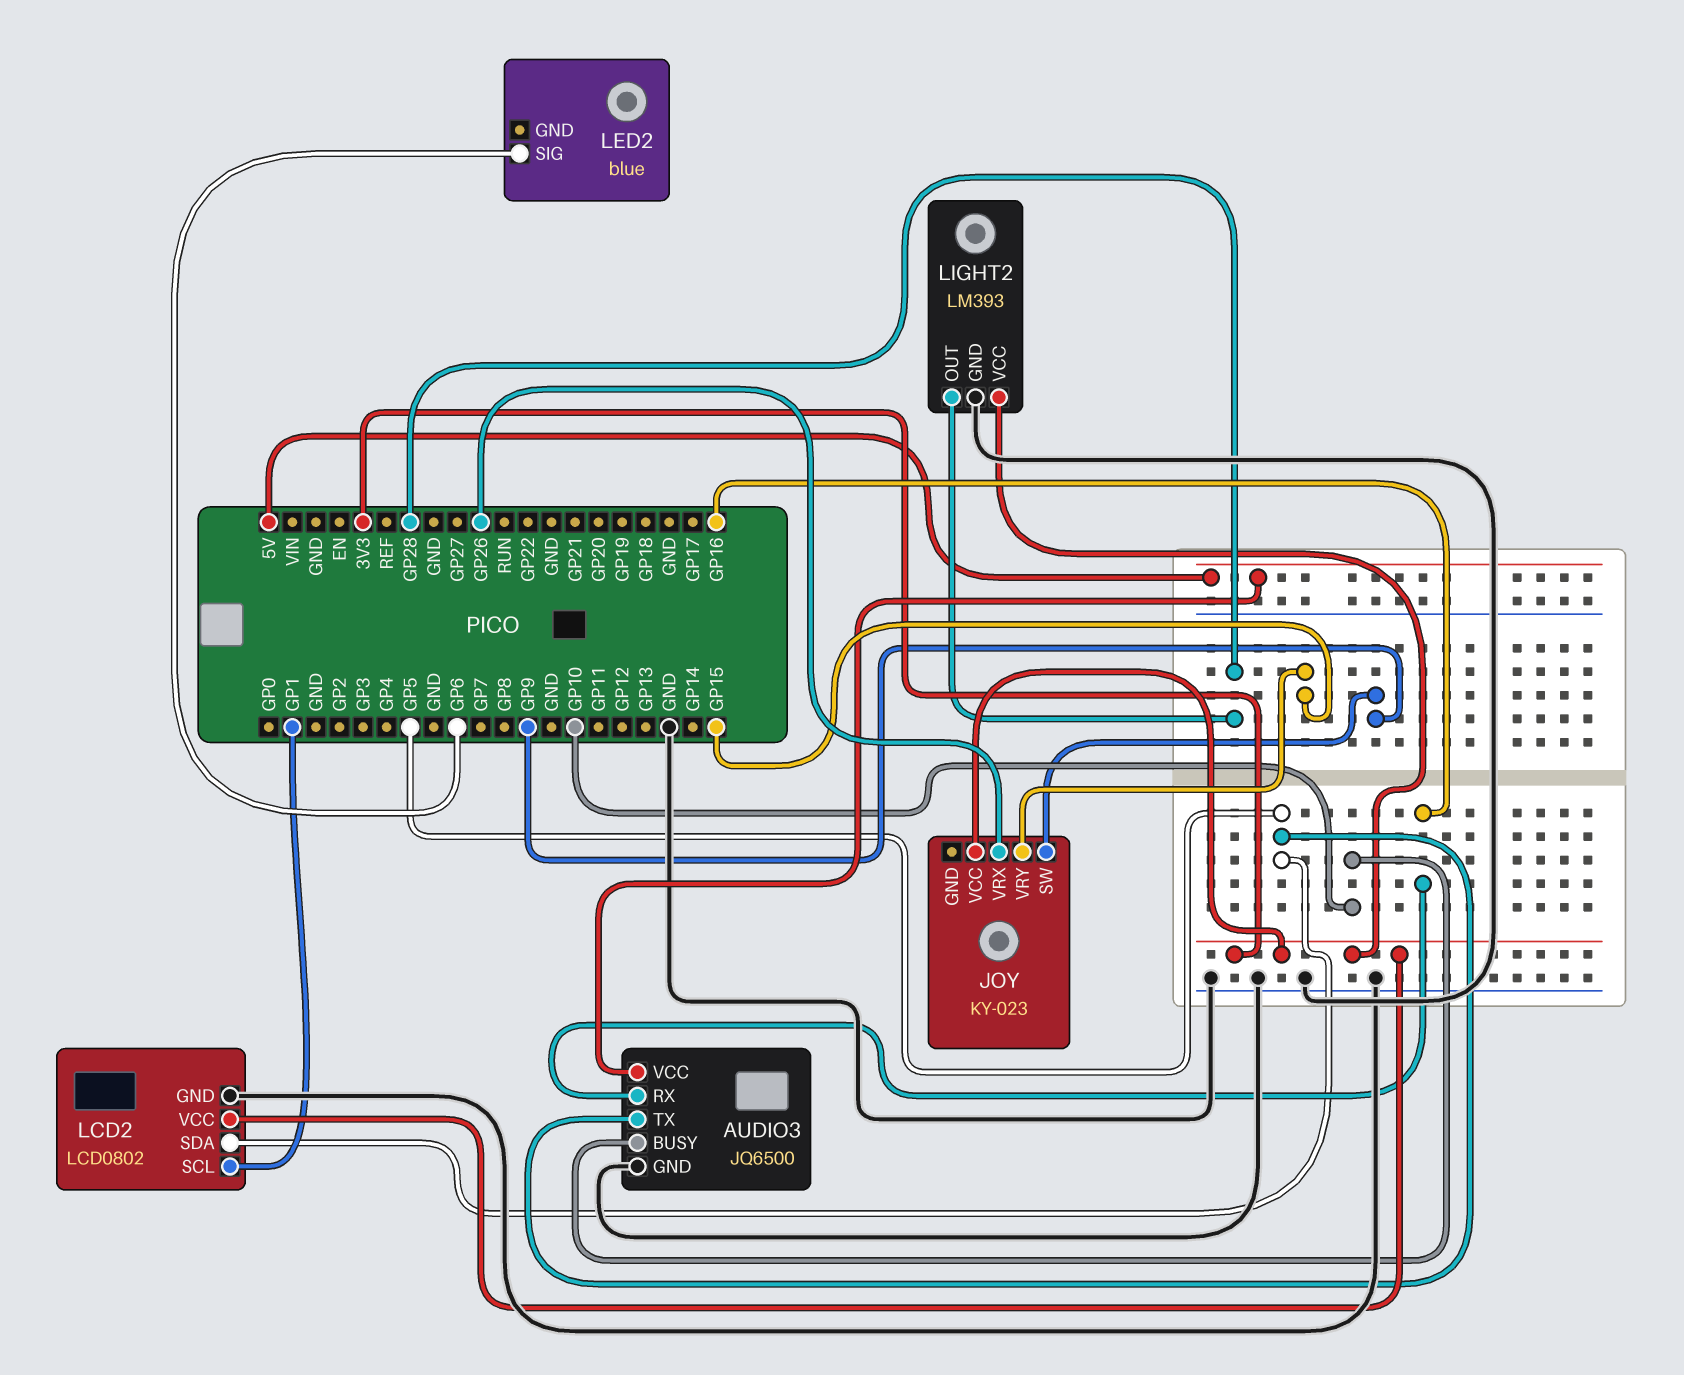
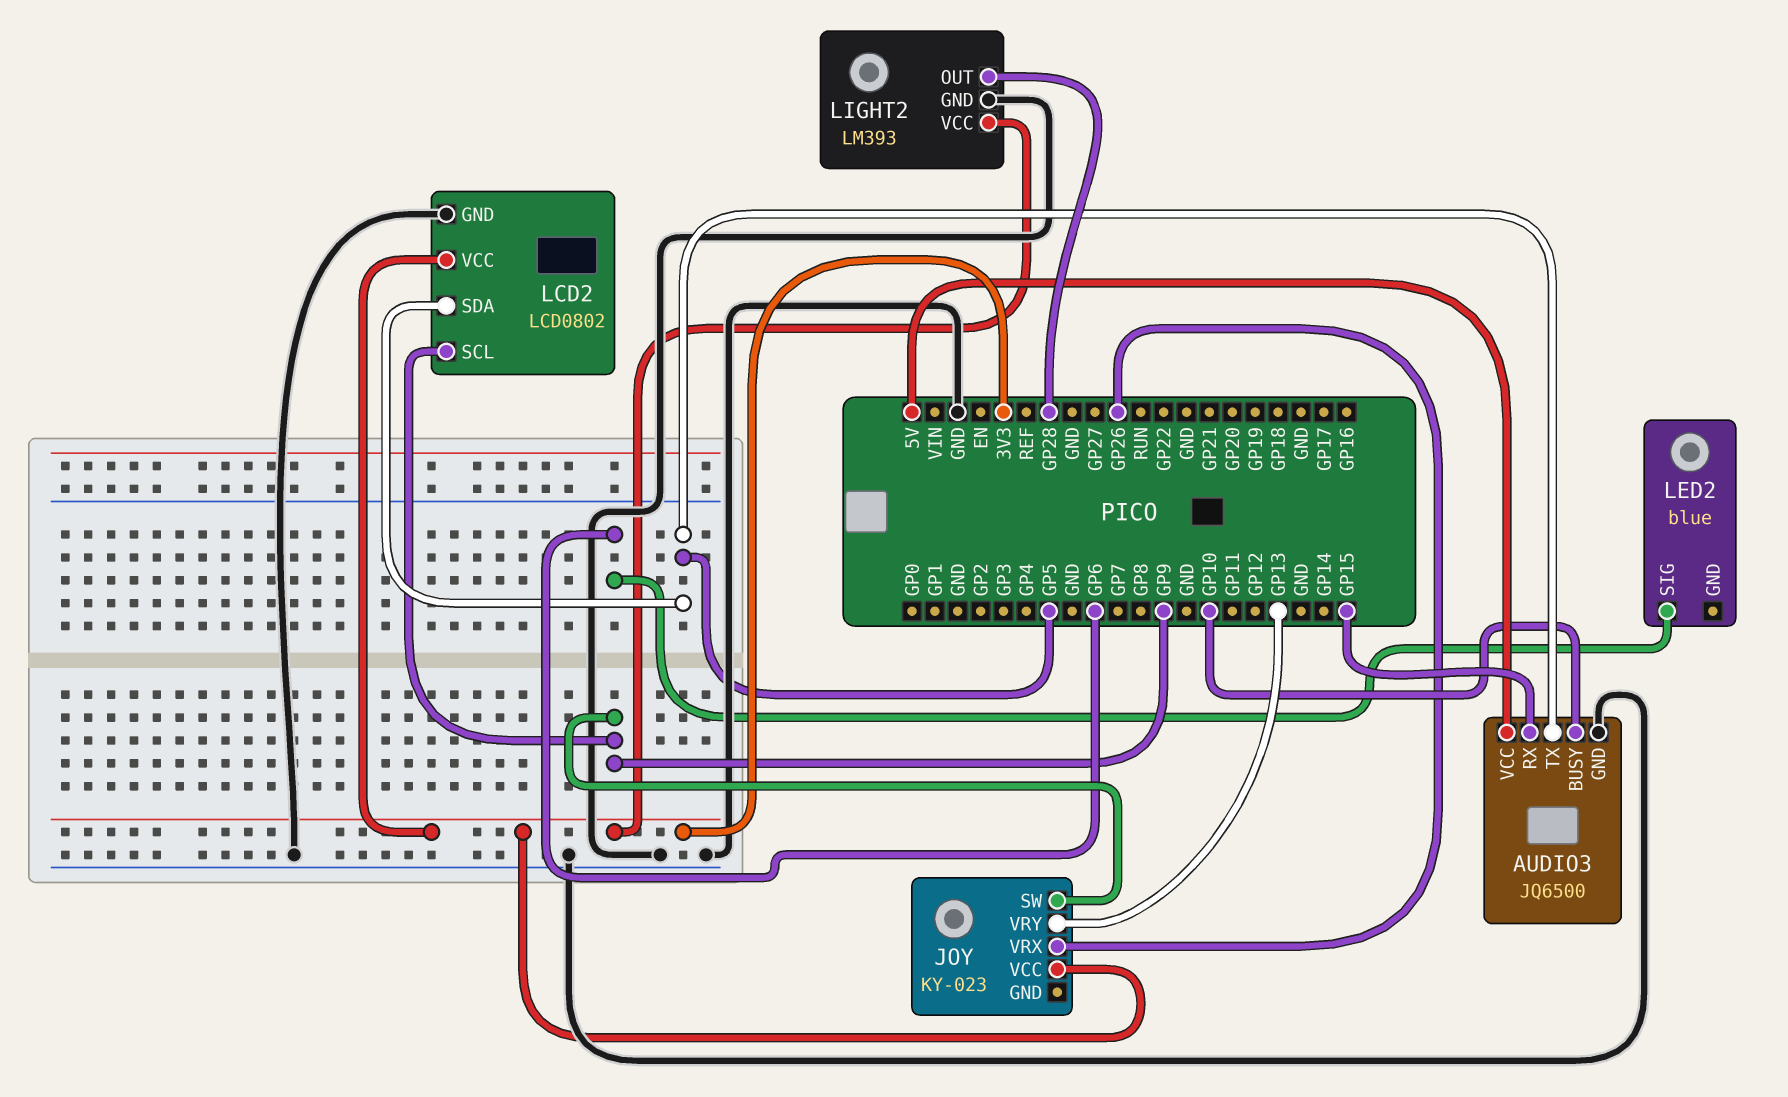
AUDIO3 pin RX: GP16 -> GP15
JOY pin VRY: GP15 -> GP13
LCD2 pin SCL: GP1 -> GP9

